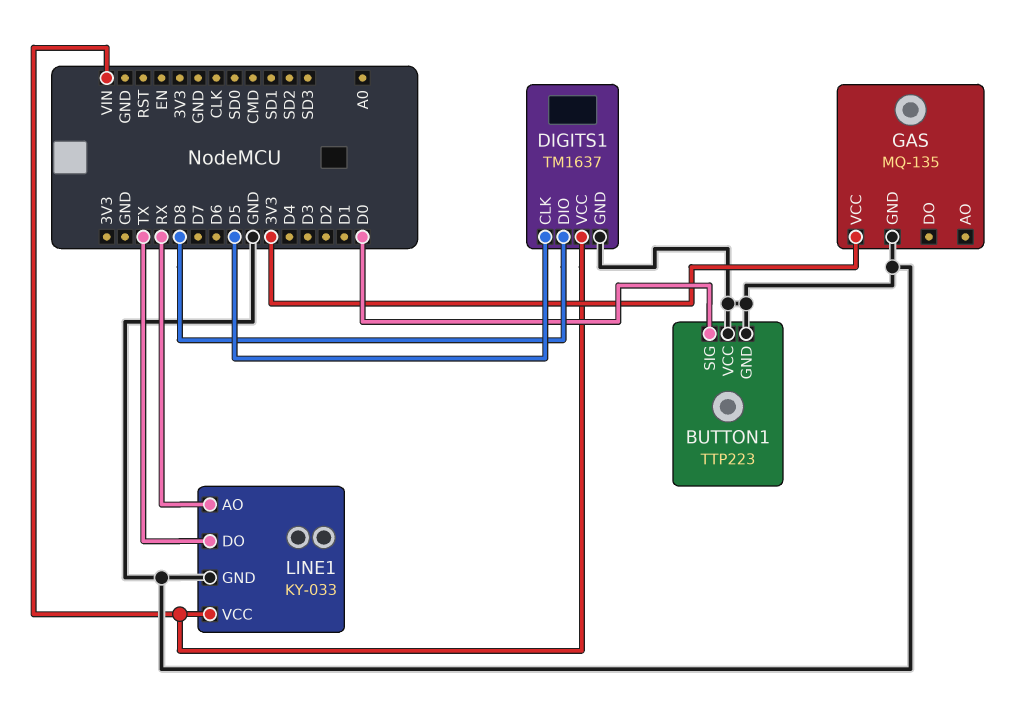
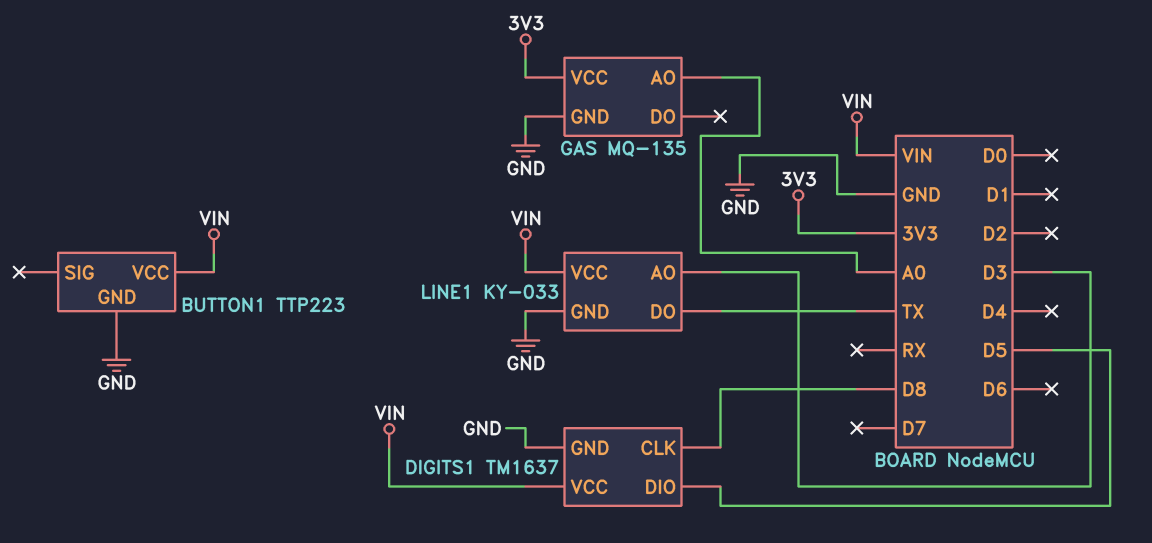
BUTTON1 pin SIG: D0 -> none
BUTTON1 pin VCC: GND -> VIN
DIGITS1 pin CLK: D5 -> D8
DIGITS1 pin DIO: D8 -> D5
GAS pin AO: none -> A0
LINE1 pin AO: RX -> D3

